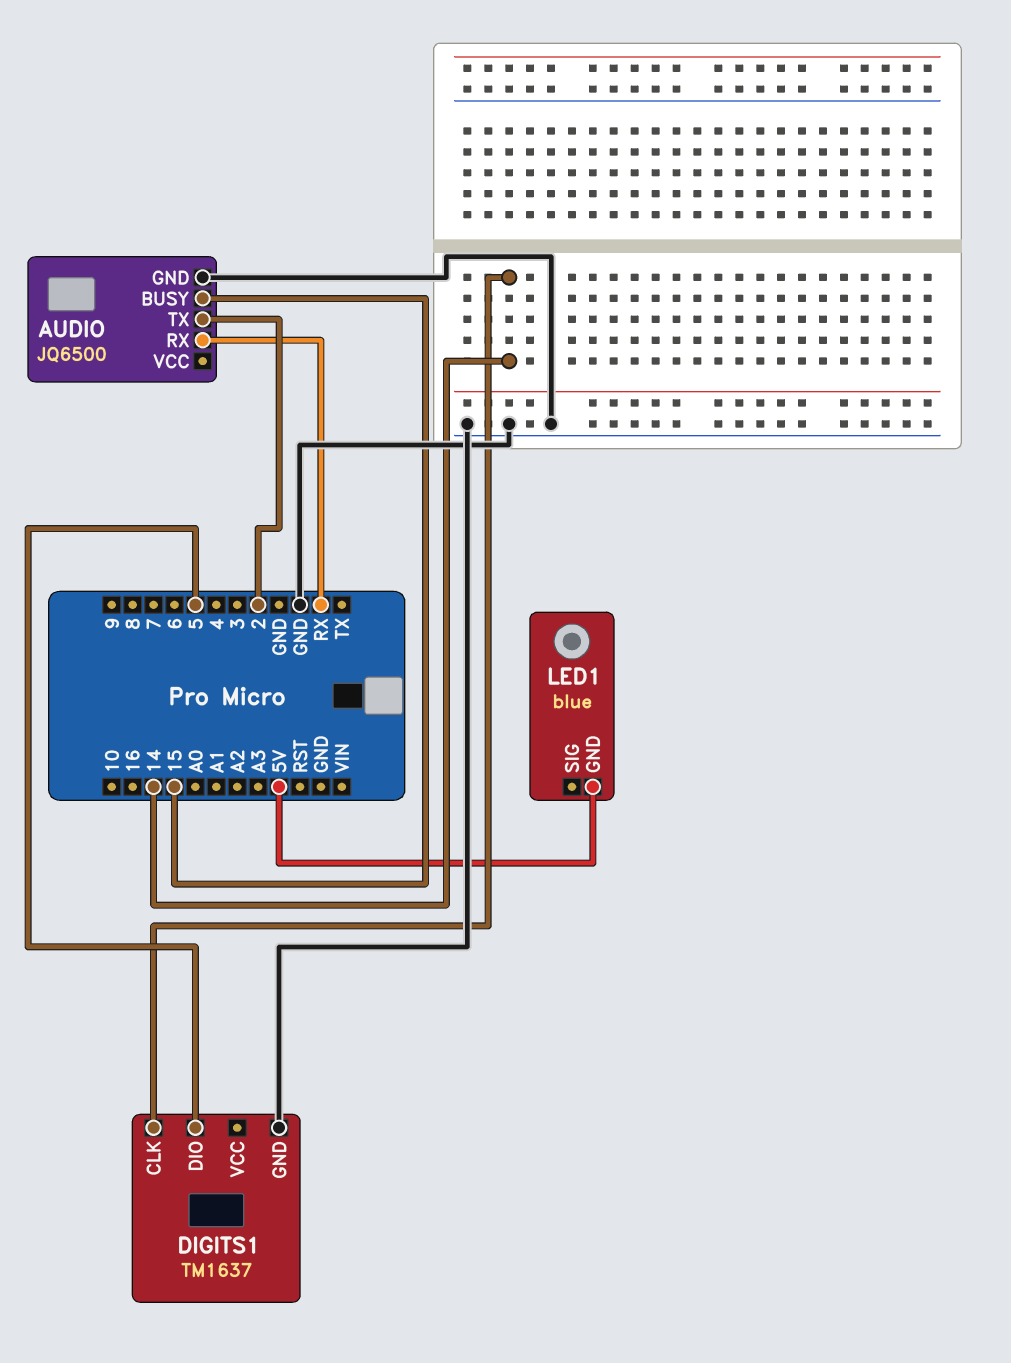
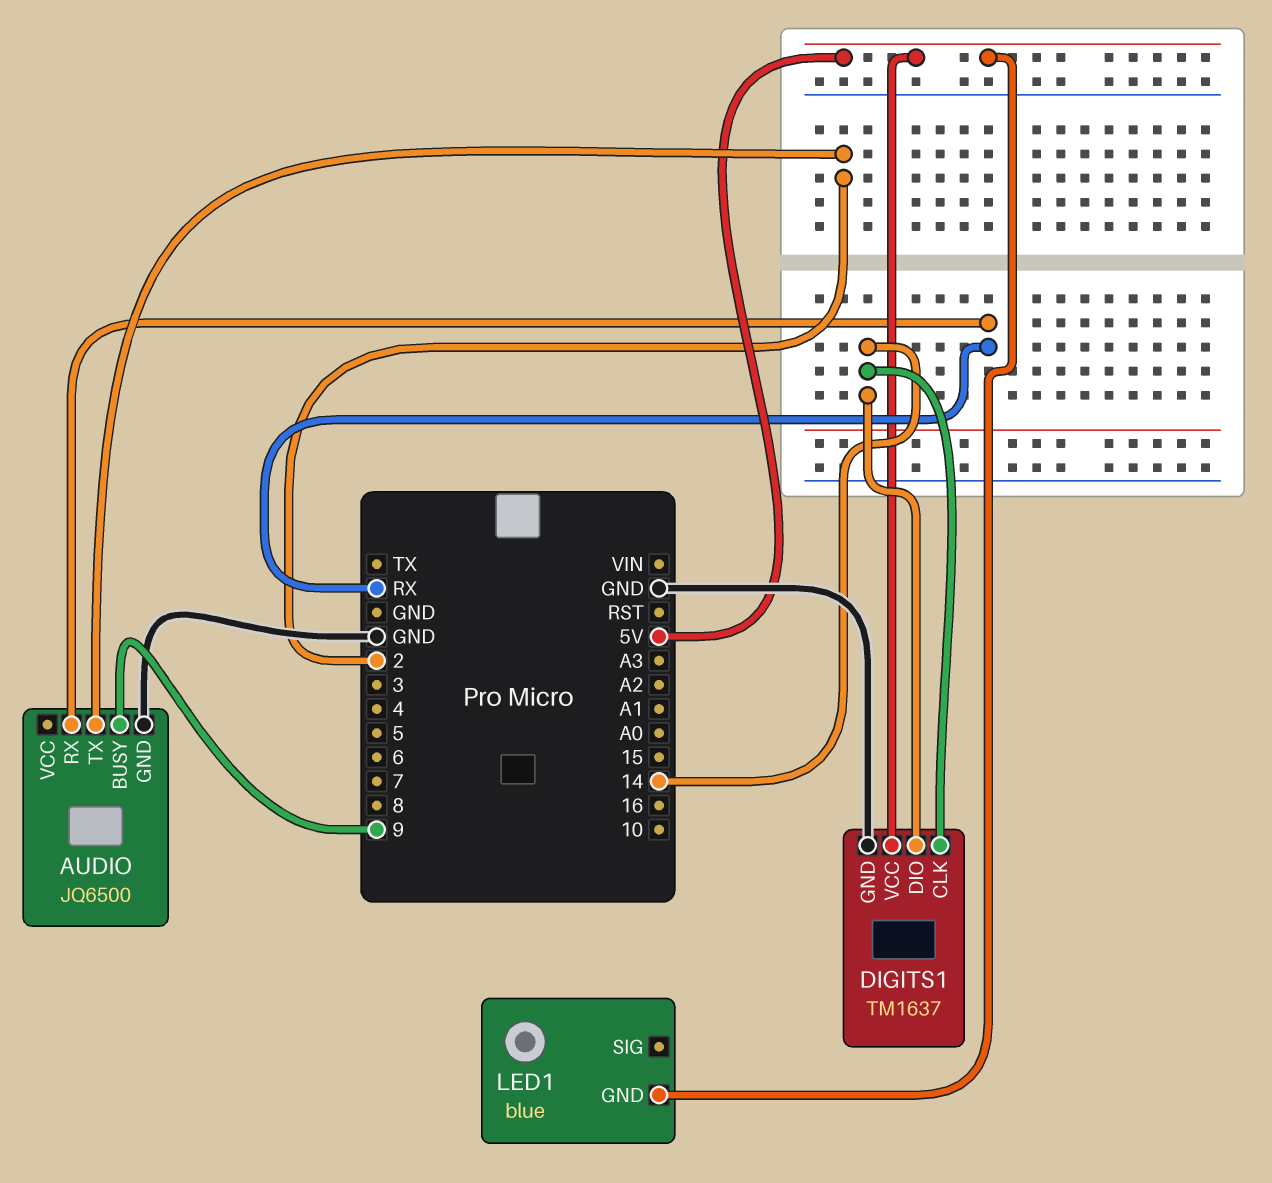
AUDIO pin BUSY: 15 -> 9
DIGITS1 pin DIO: 5 -> 14
DIGITS1 pin VCC: none -> 5V

